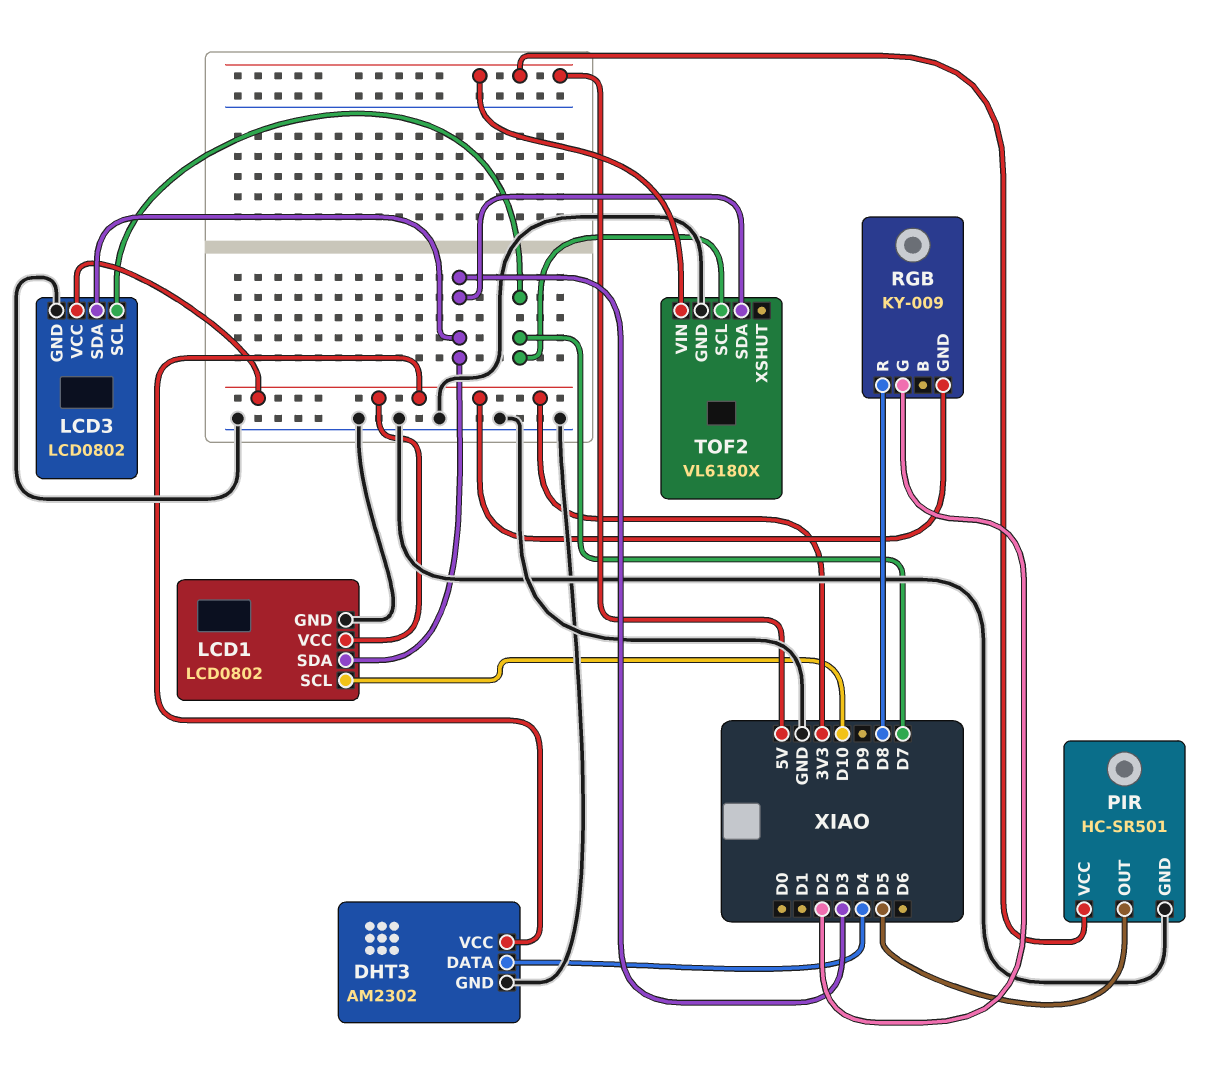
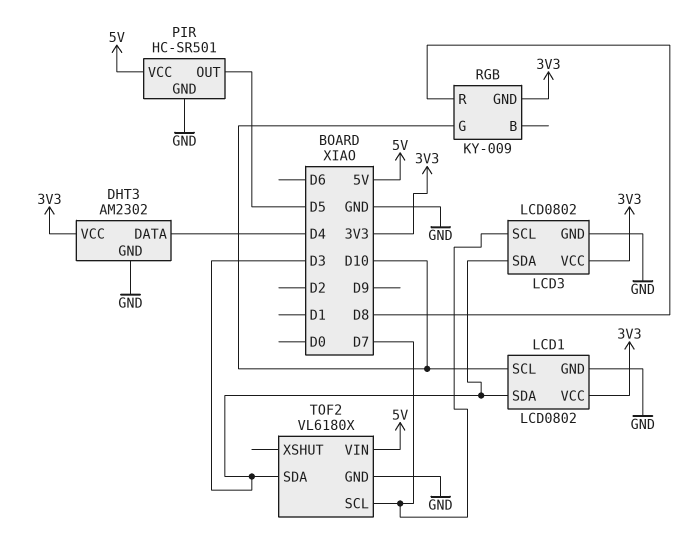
RGB pin G: D2 -> D10

